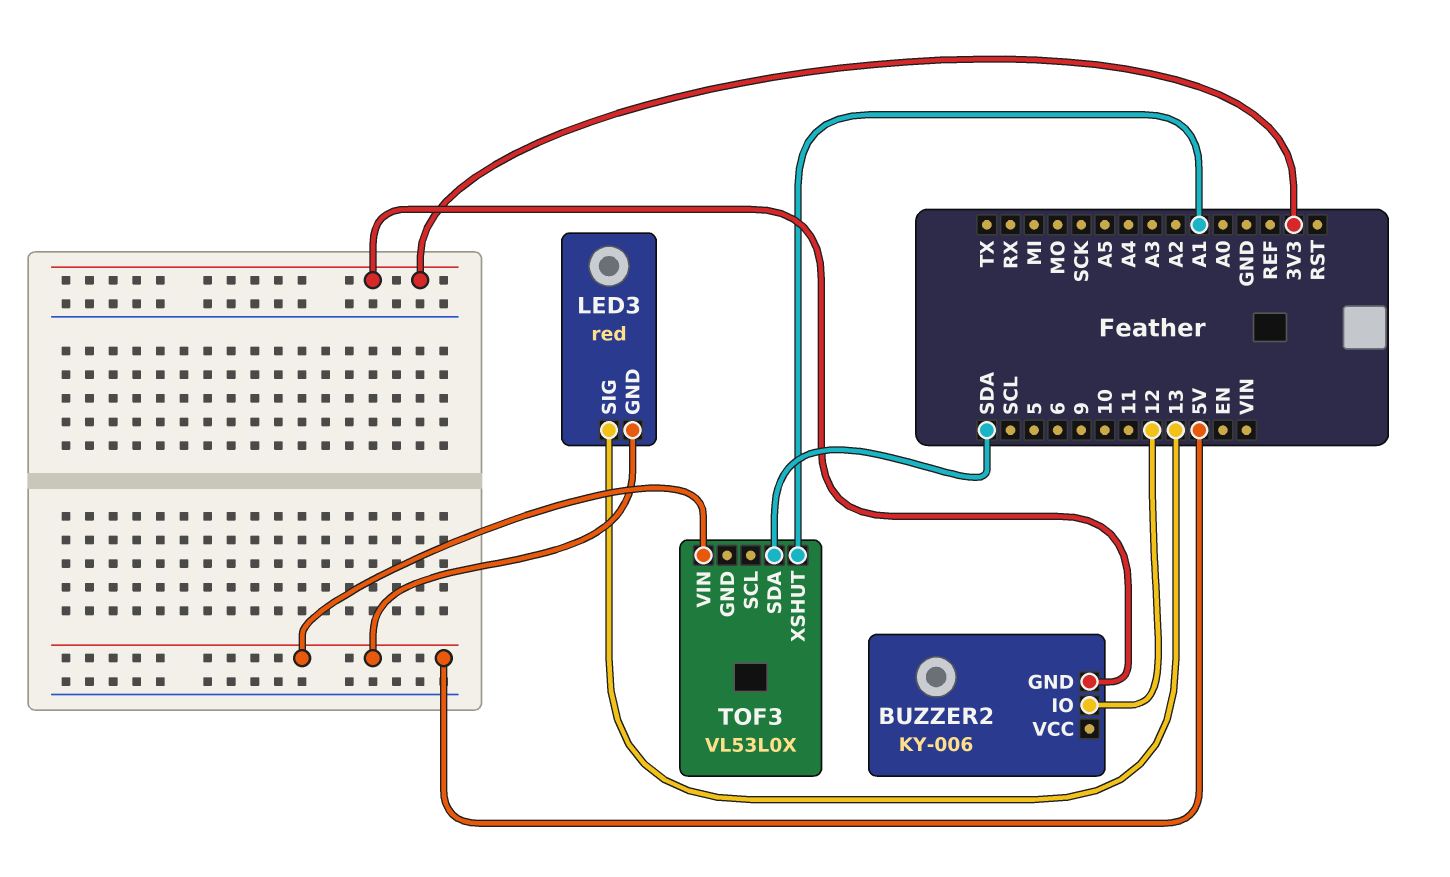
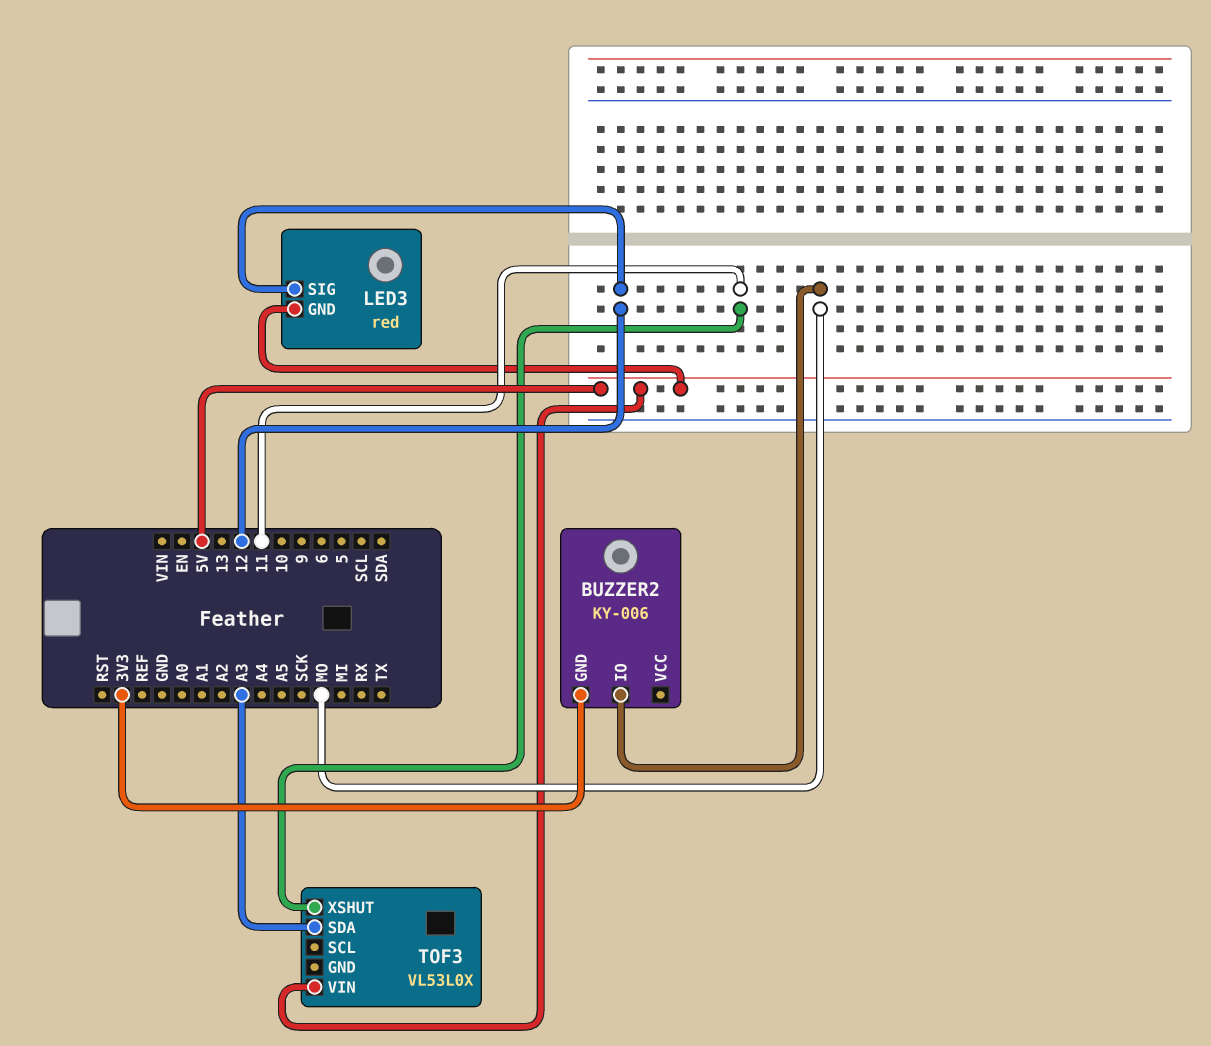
BUZZER2 pin IO: 12 -> MO
LED3 pin SIG: 13 -> 12
TOF3 pin SDA: SDA -> A3
TOF3 pin XSHUT: A1 -> 11

